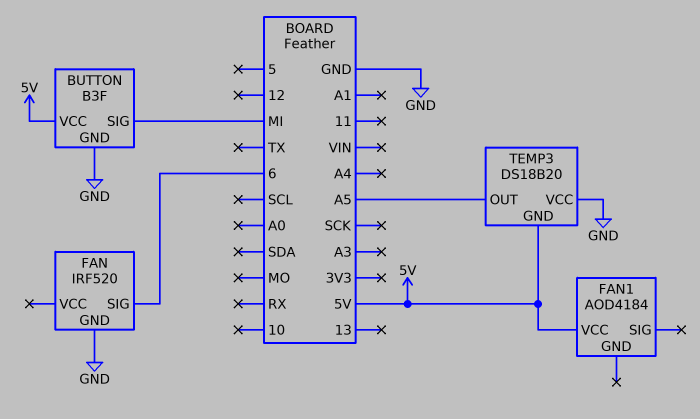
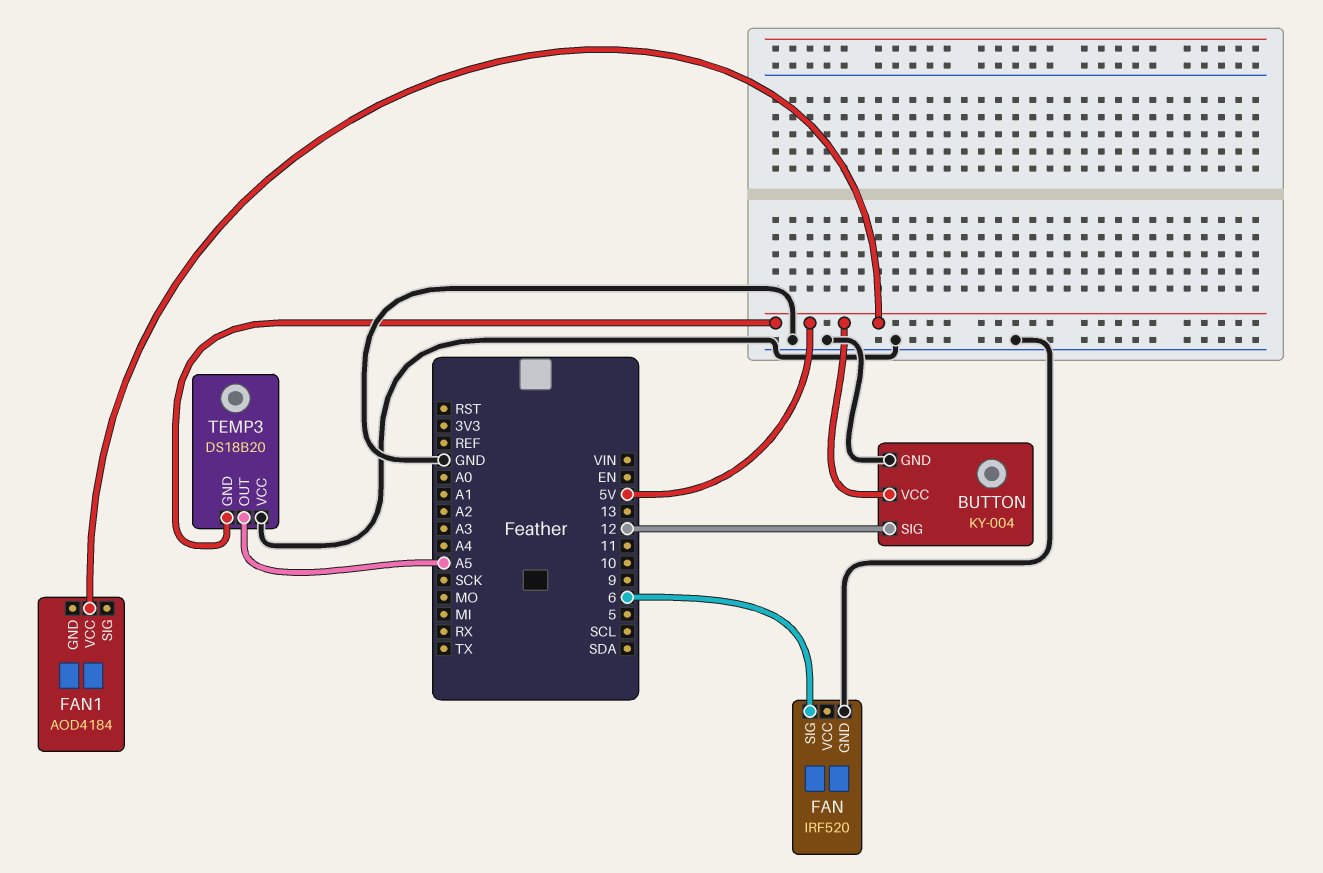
BUTTON: B3F -> KY-004
BUTTON pin SIG: MI -> 12

